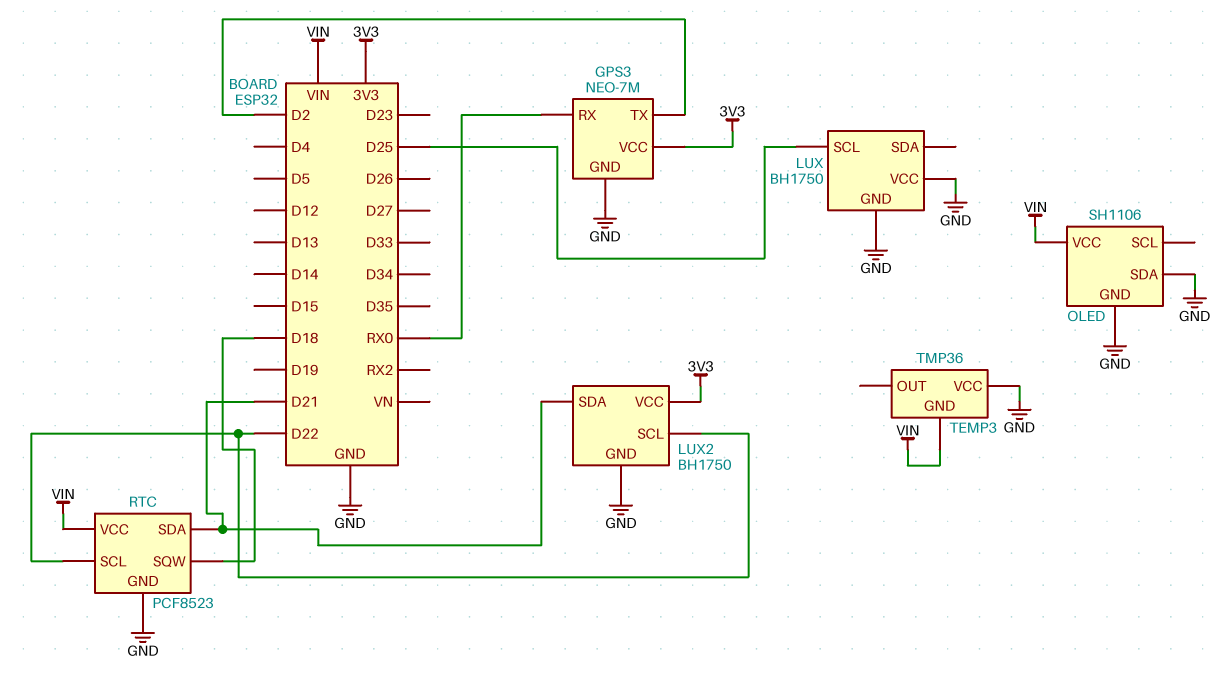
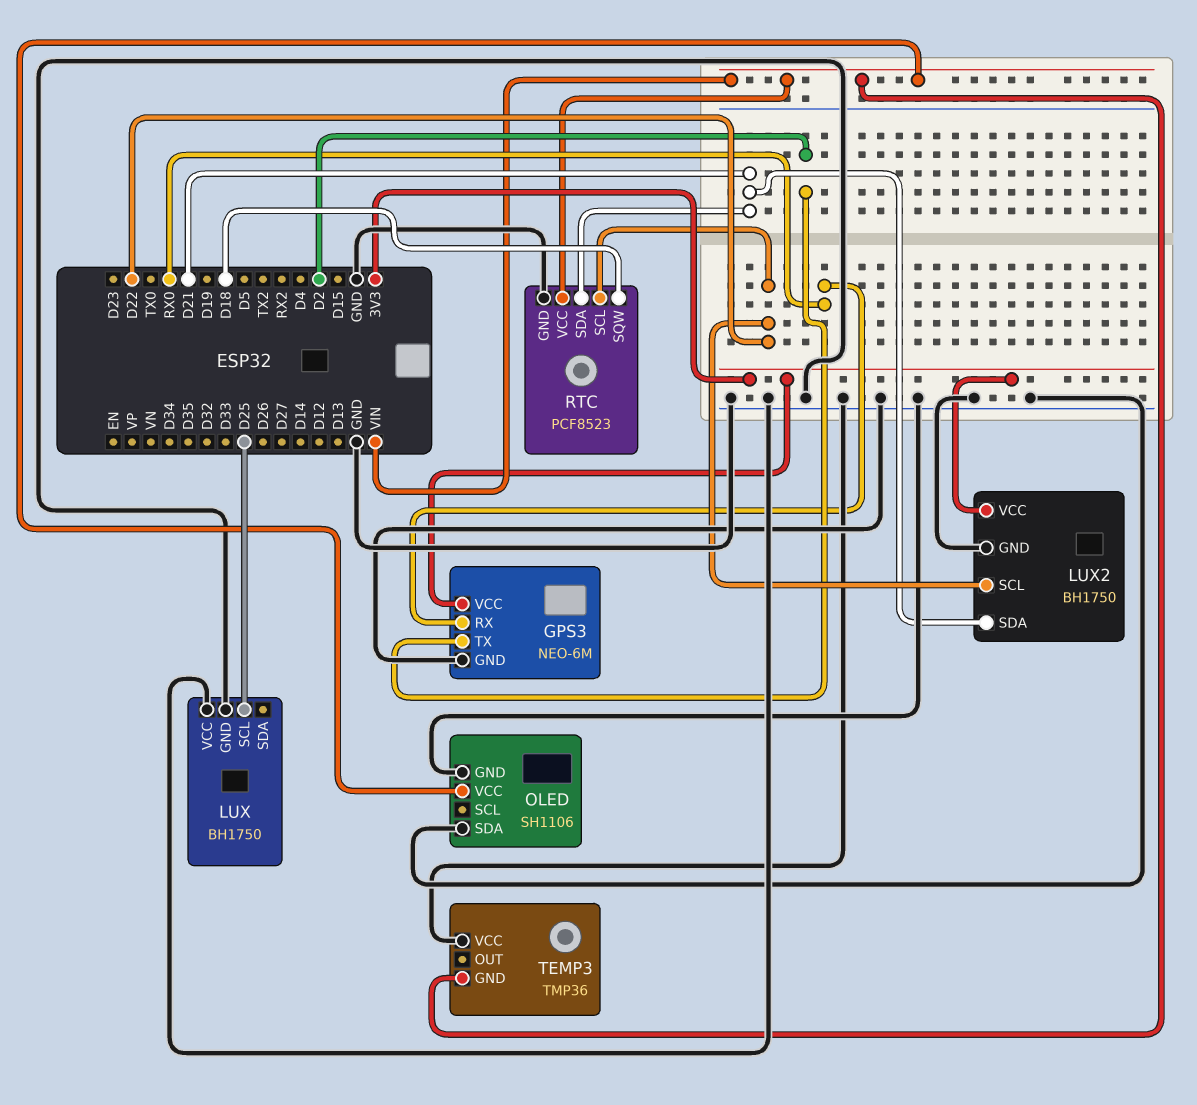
GPS3: NEO-7M -> NEO-6M

